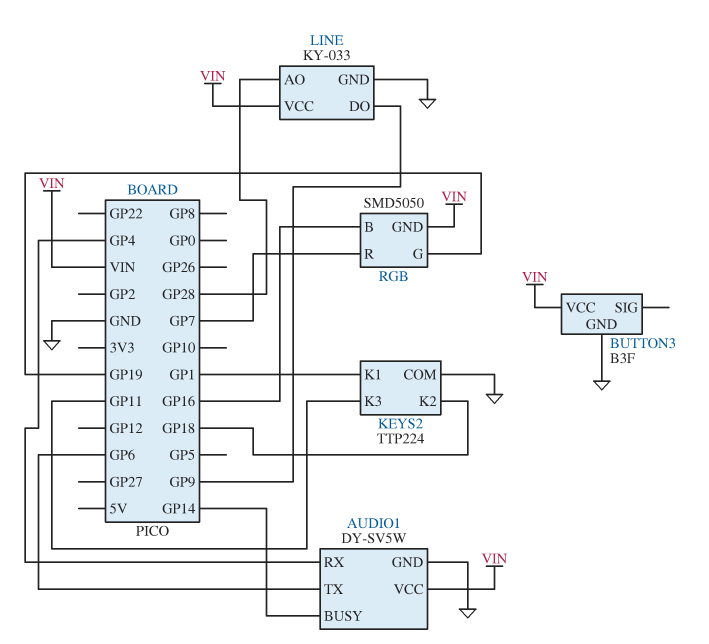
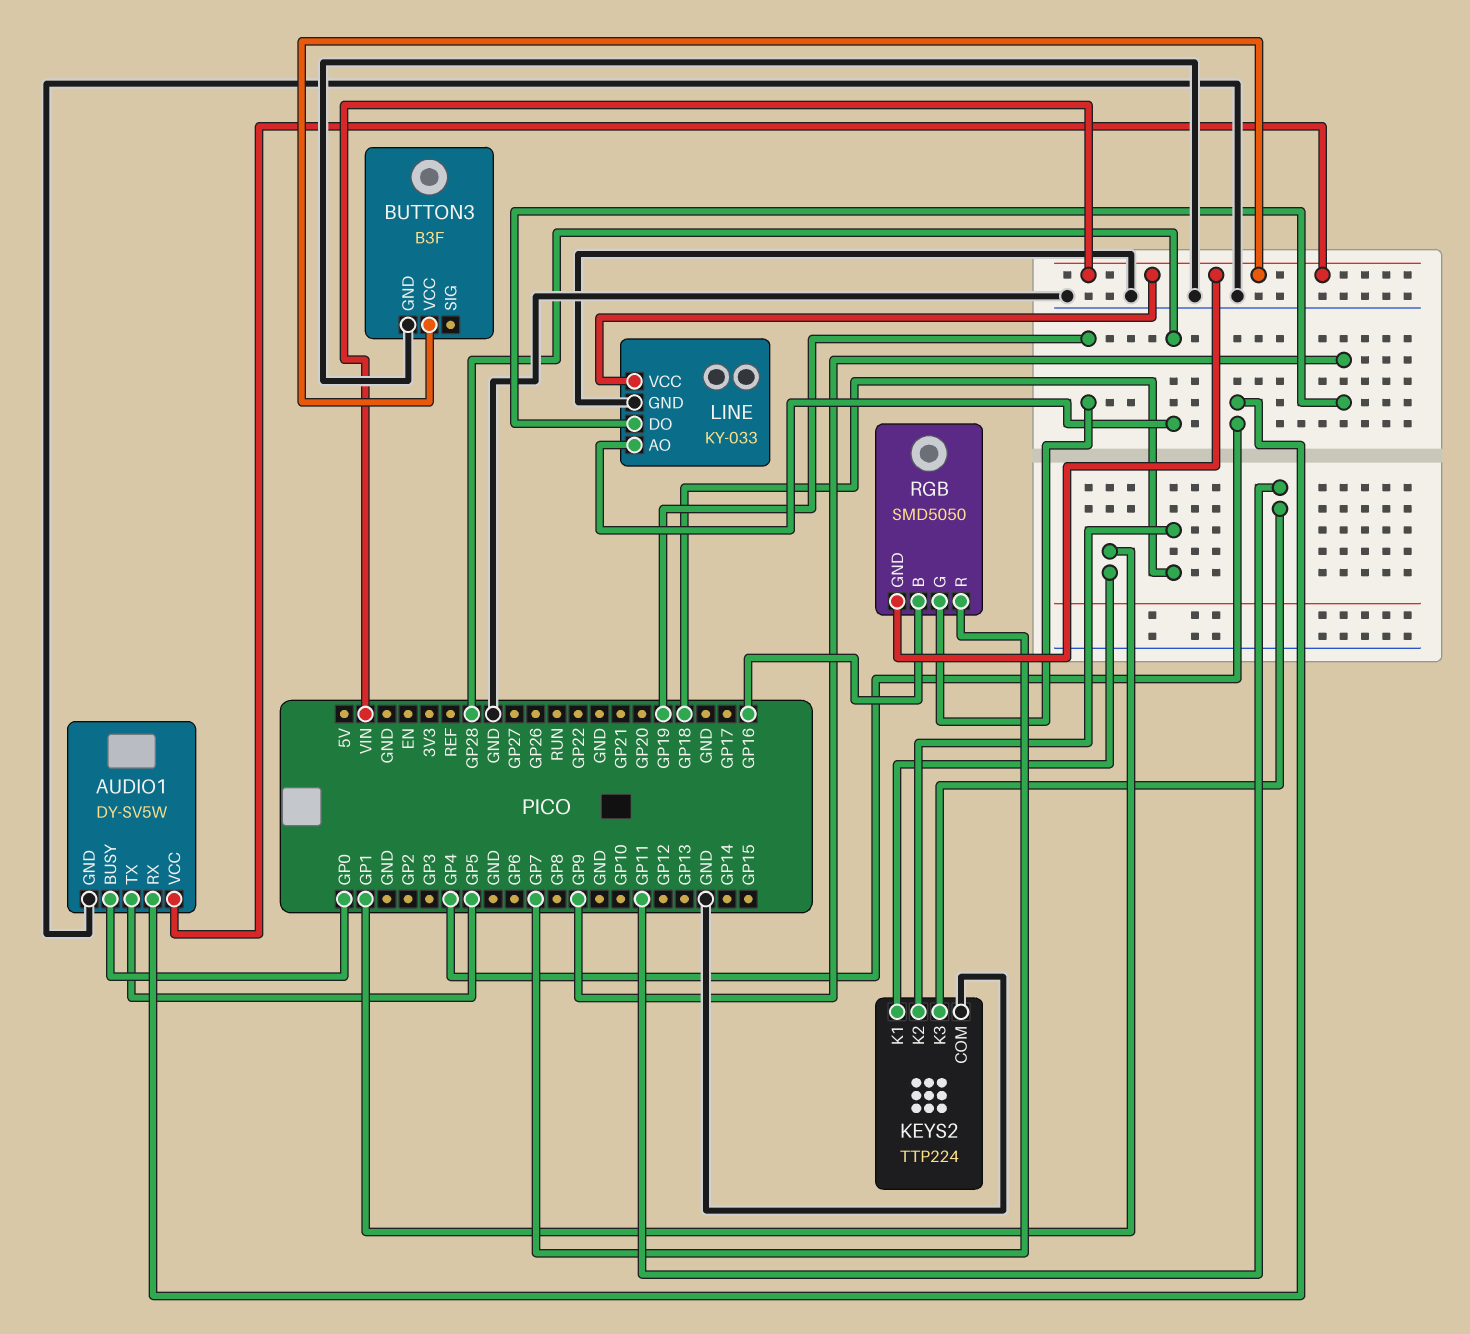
AUDIO1 pin BUSY: GP14 -> GP0
AUDIO1 pin TX: GP6 -> GP5

